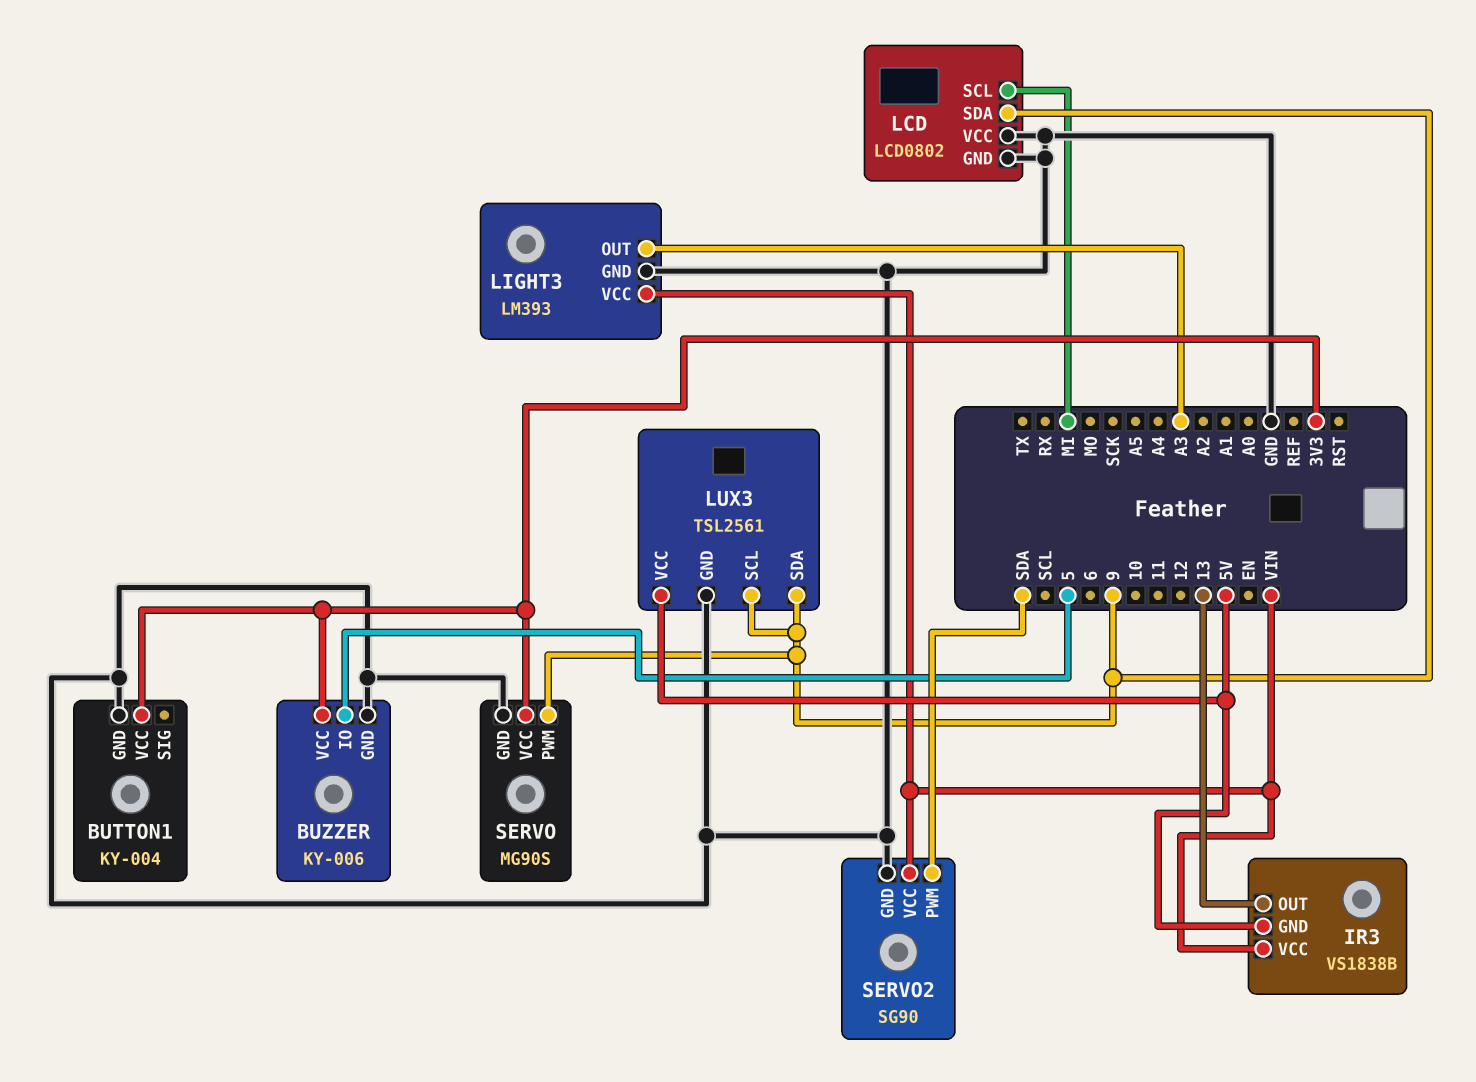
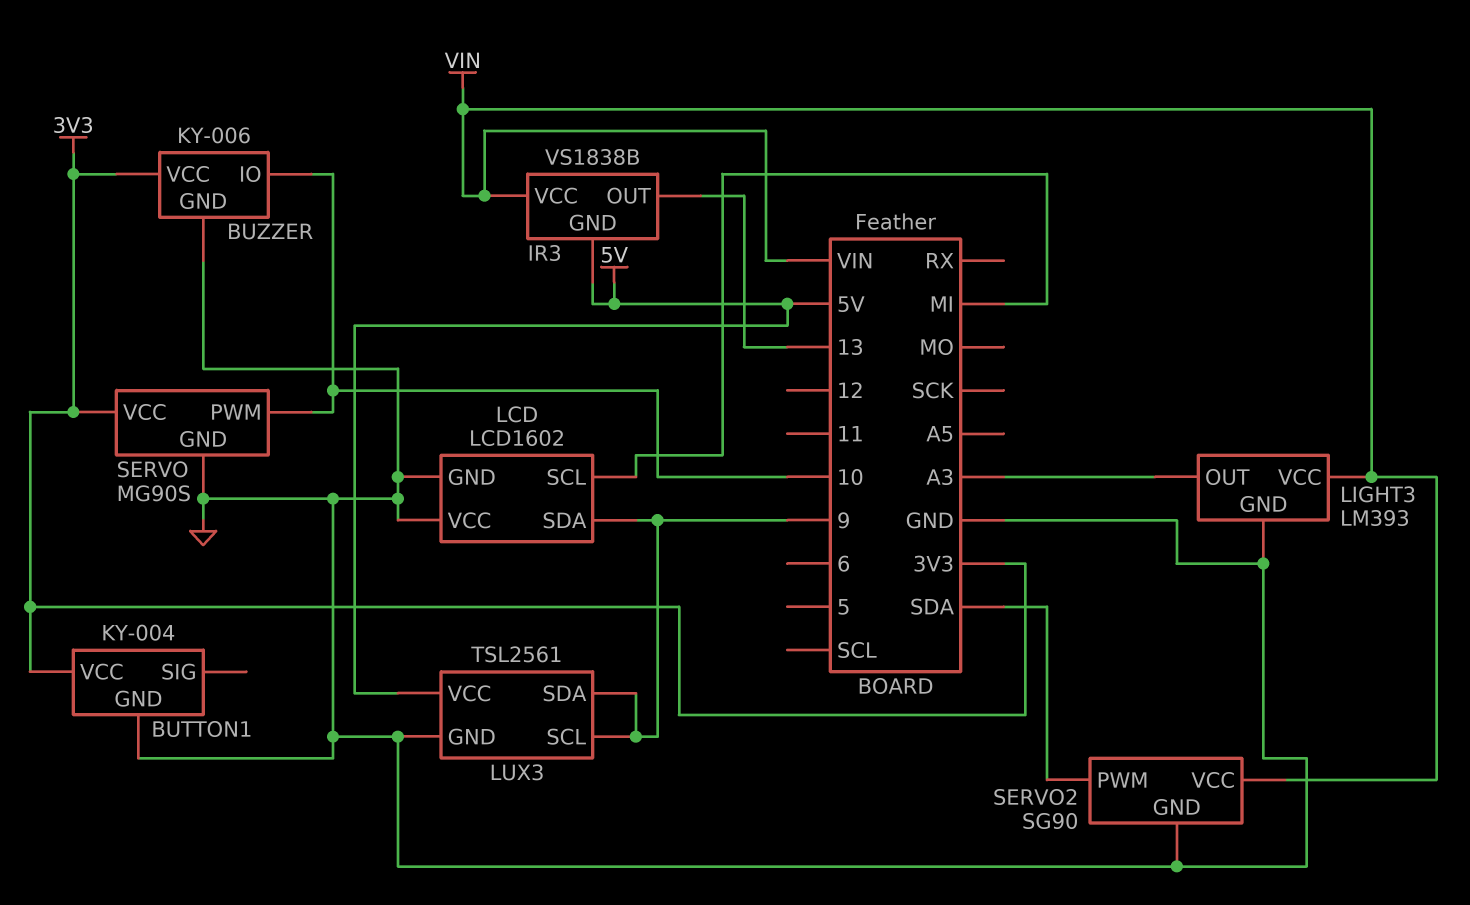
BUZZER pin IO: 5 -> 10
LCD: LCD0802 -> LCD1602
SERVO pin PWM: 9 -> 10

